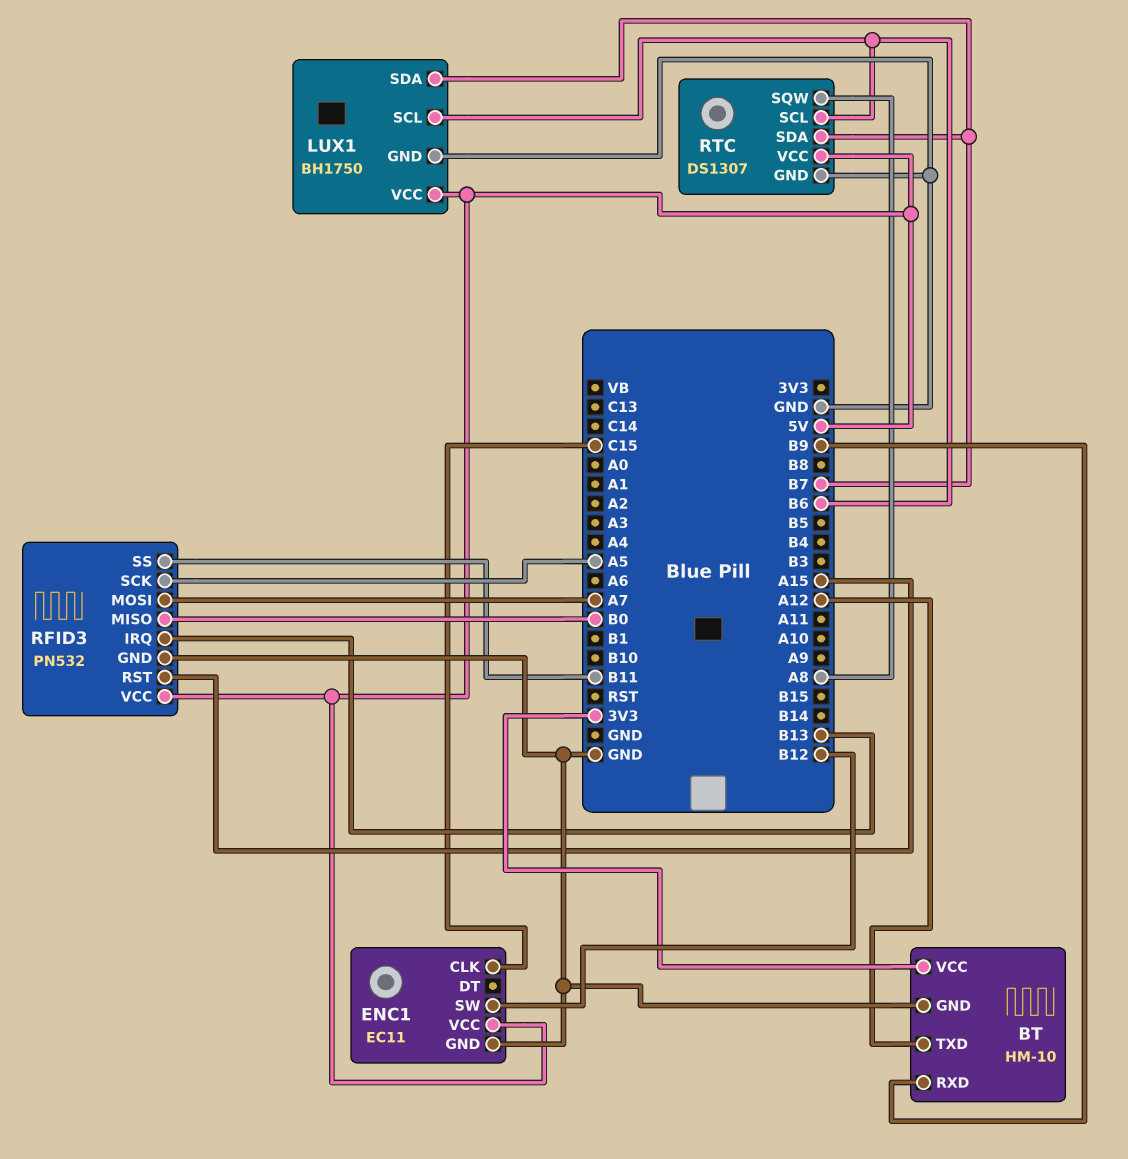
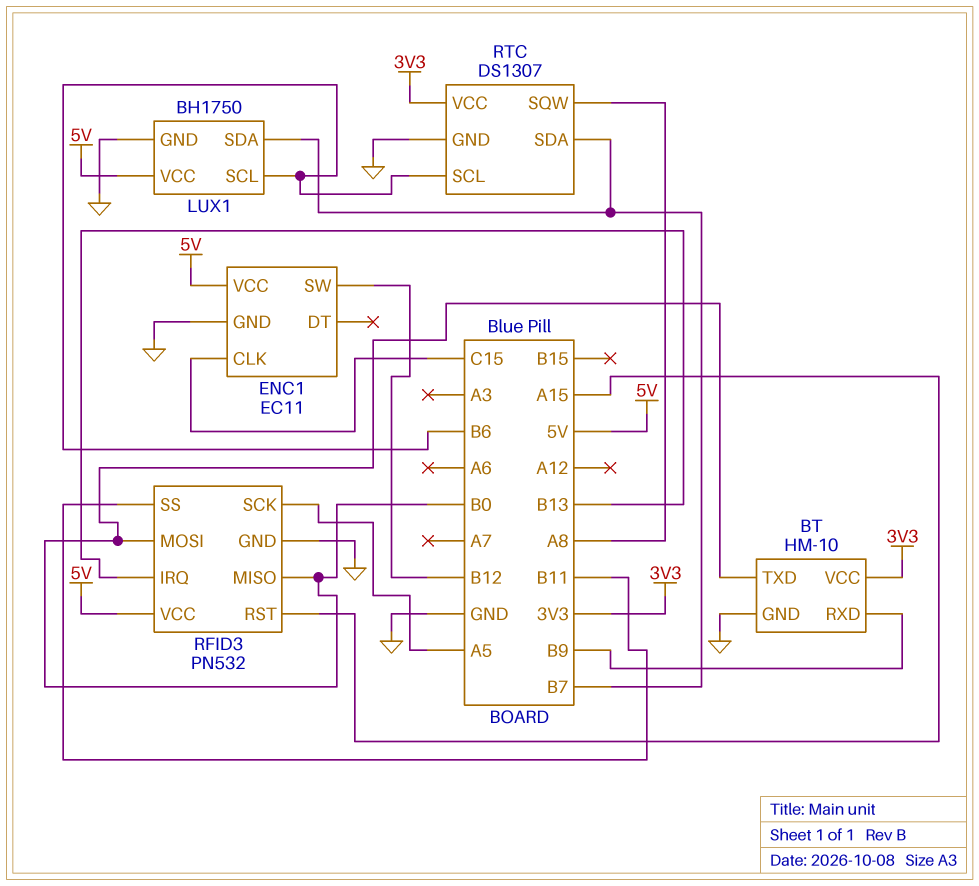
BT pin TXD: A12 -> B0
RFID3 pin MOSI: A7 -> B0
RTC pin VCC: 5V -> 3V3

